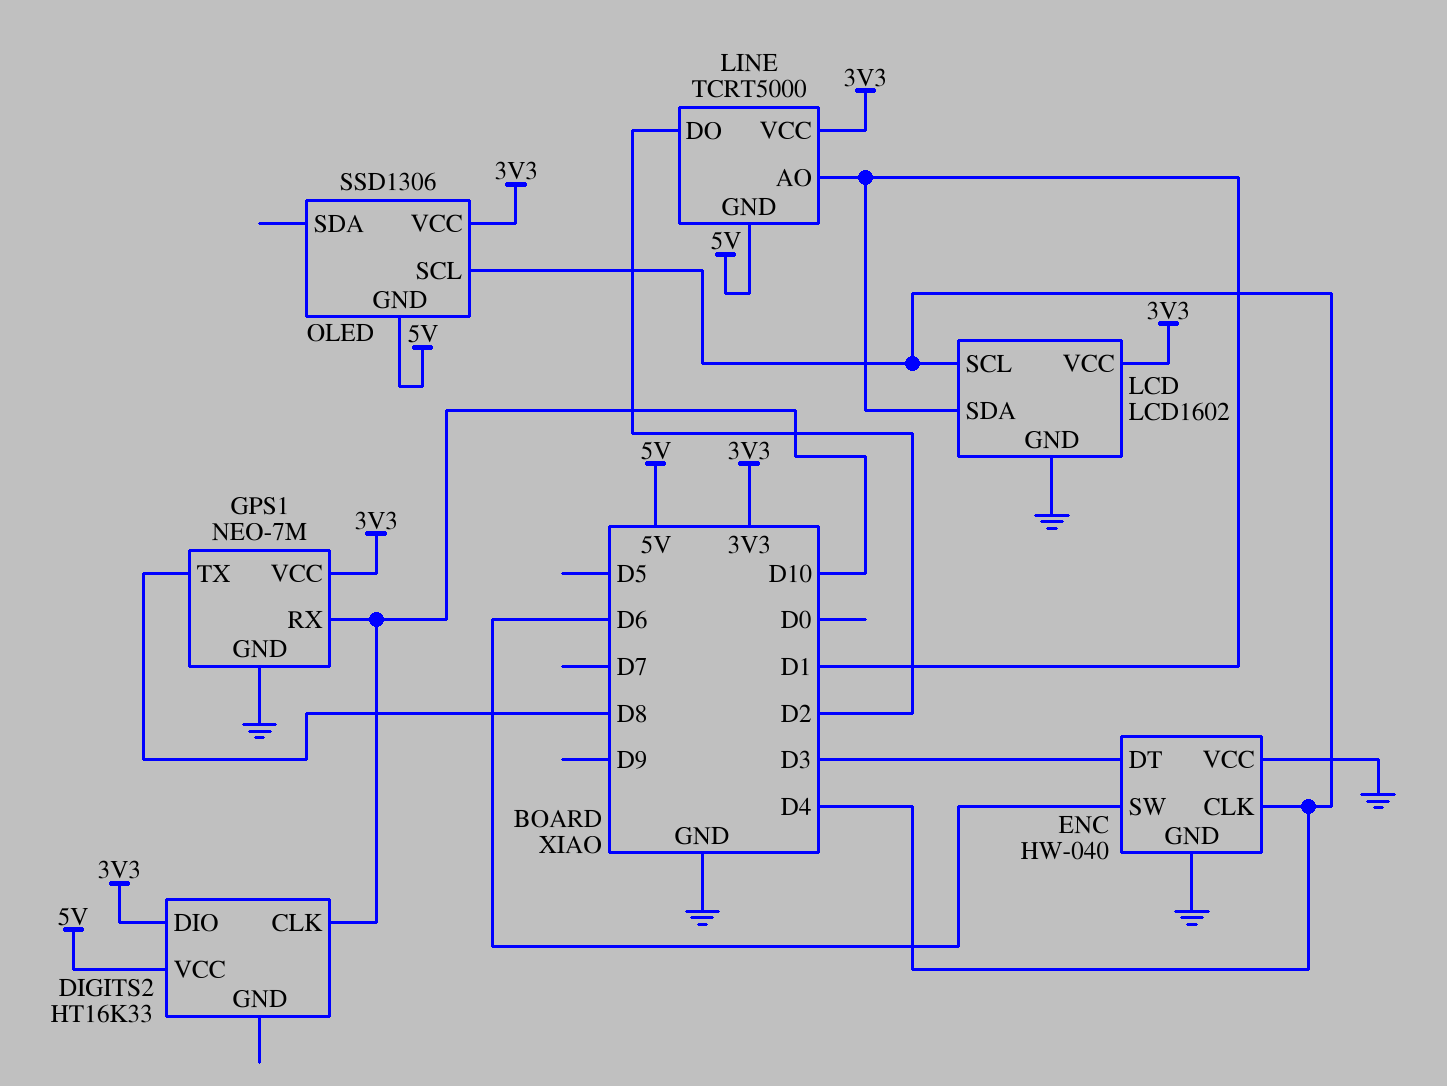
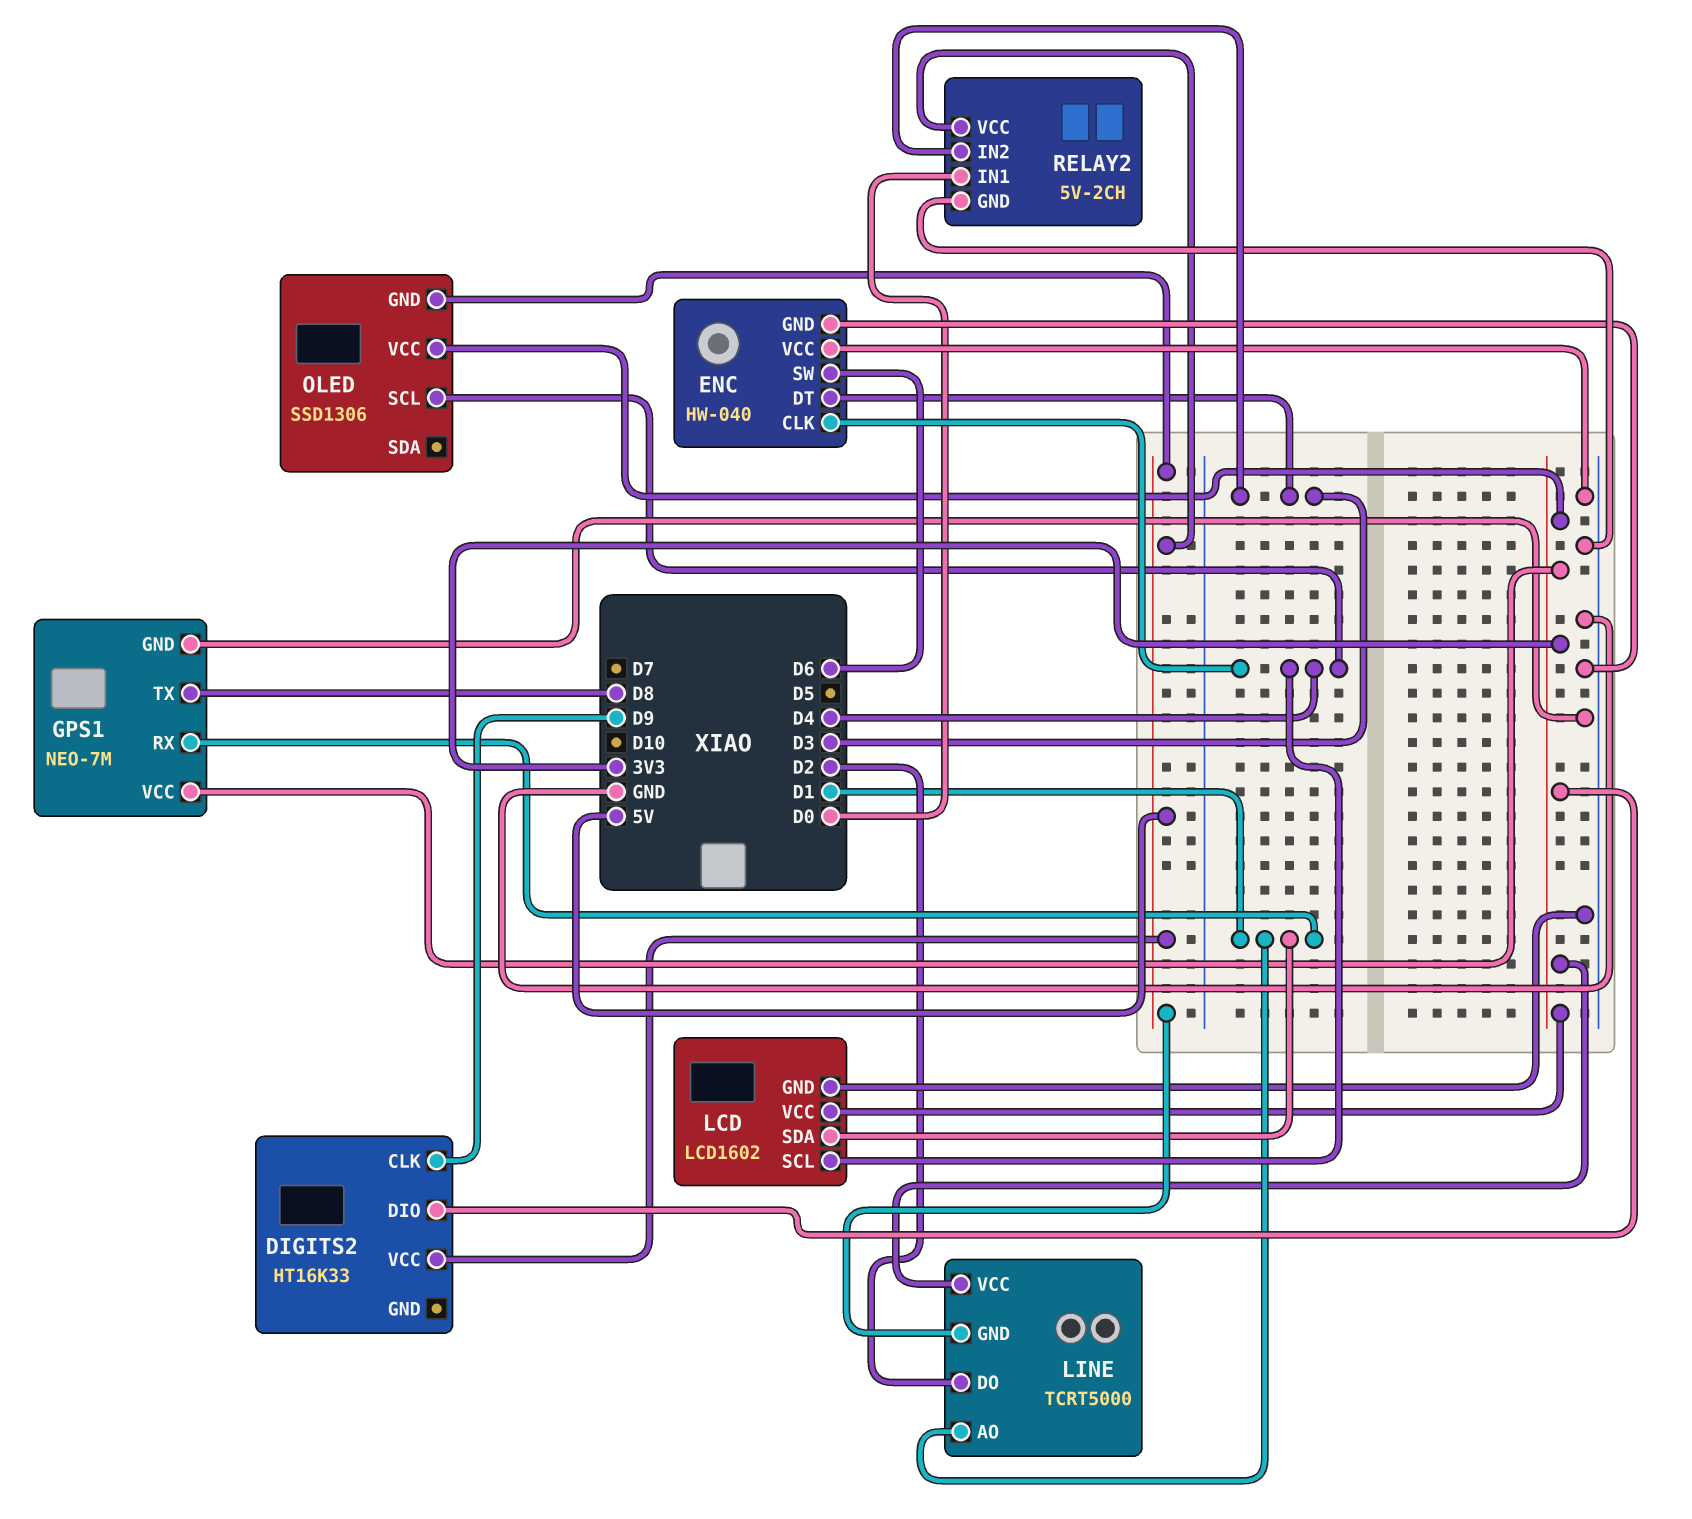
DIGITS2 pin CLK: D10 -> D9
GPS1 pin RX: D10 -> D1
RELAY2: none -> 5V-2CH
RELAY2 pin GND: none -> GND
RELAY2 pin IN1: none -> D0
RELAY2 pin IN2: none -> D3
RELAY2 pin VCC: none -> 5V

